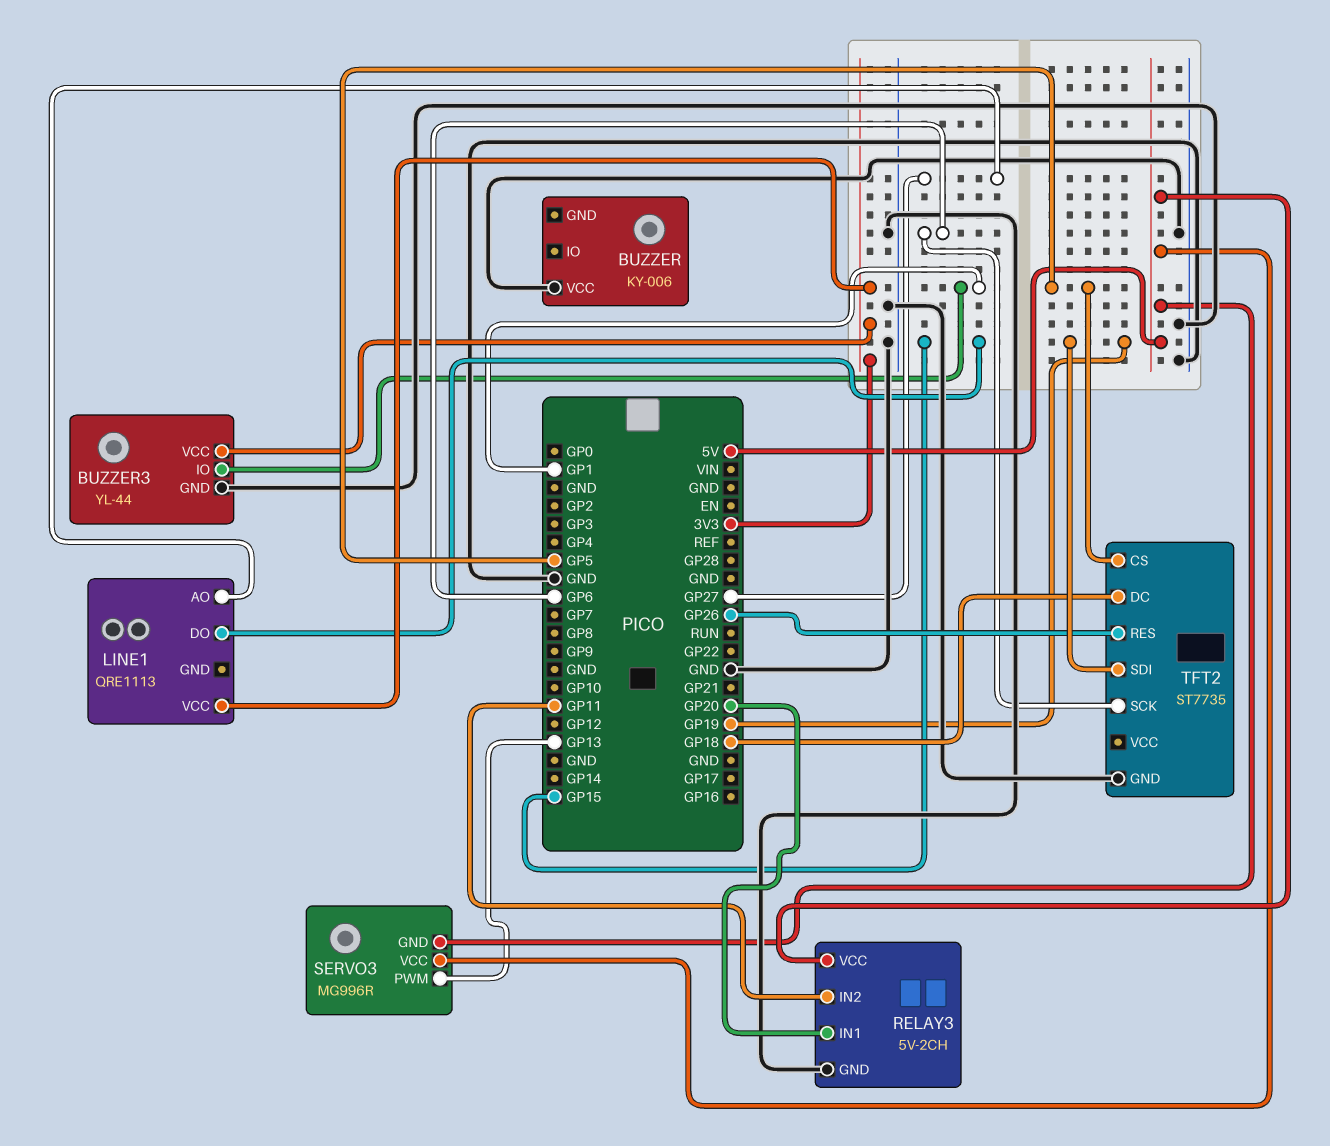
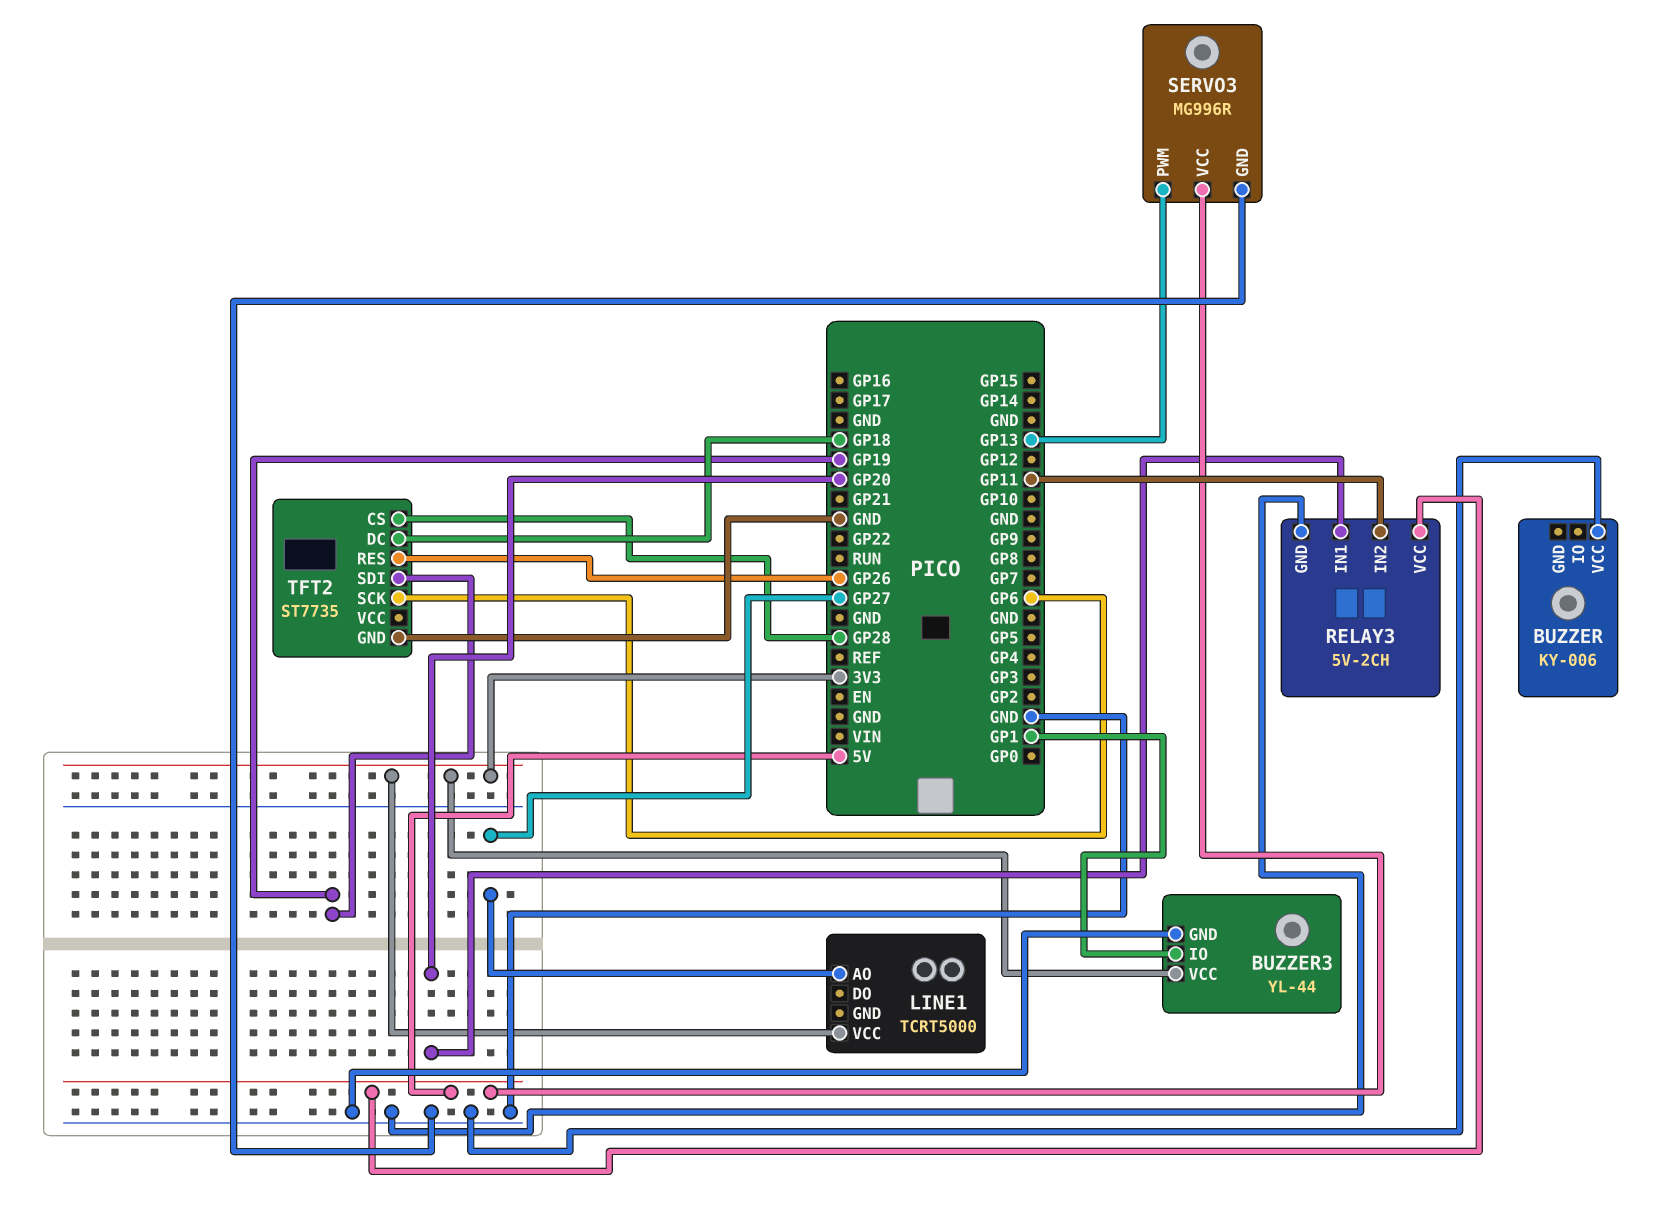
LINE1: QRE1113 -> TCRT5000
LINE1 pin DO: GP15 -> none
SERVO3 pin GND: 5V -> GND
TFT2 pin CS: GP5 -> GP28

